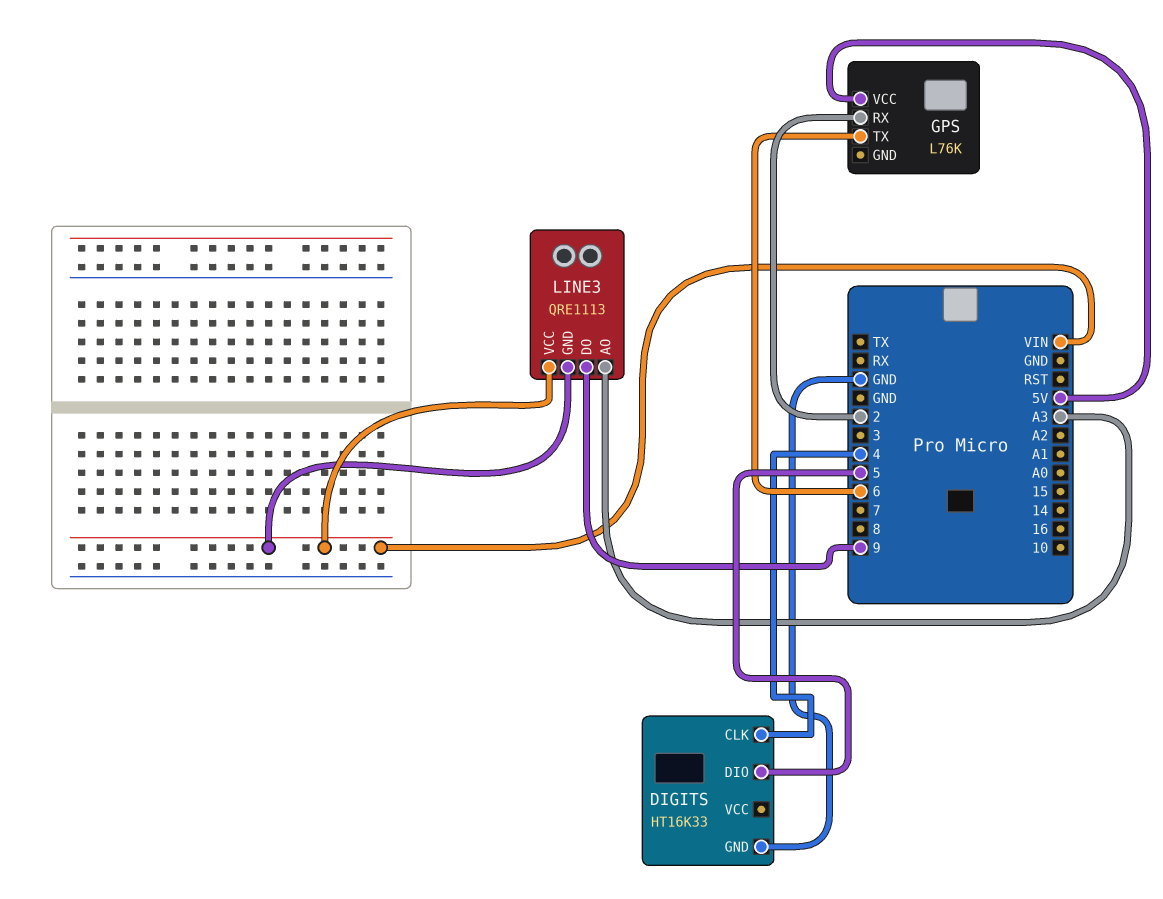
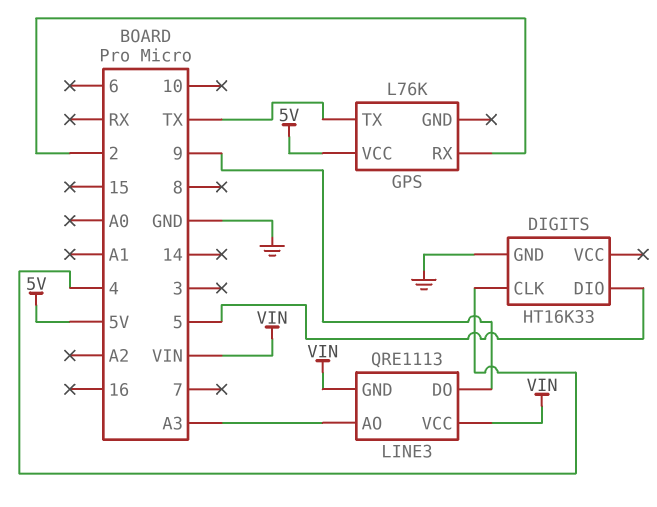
GPS pin TX: 6 -> TX

